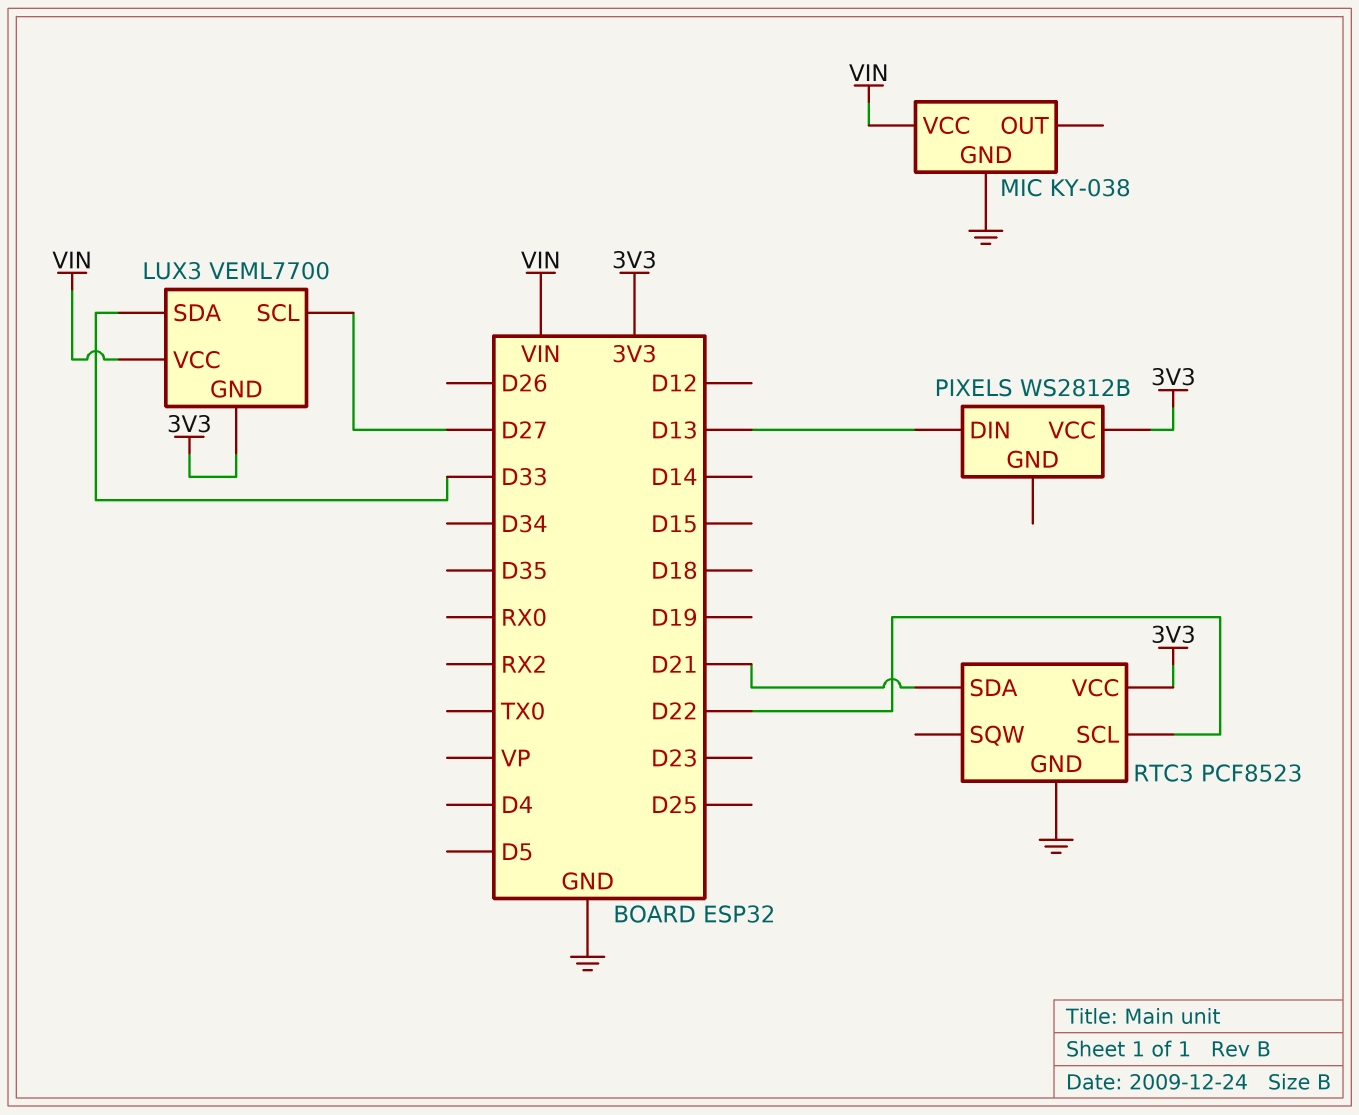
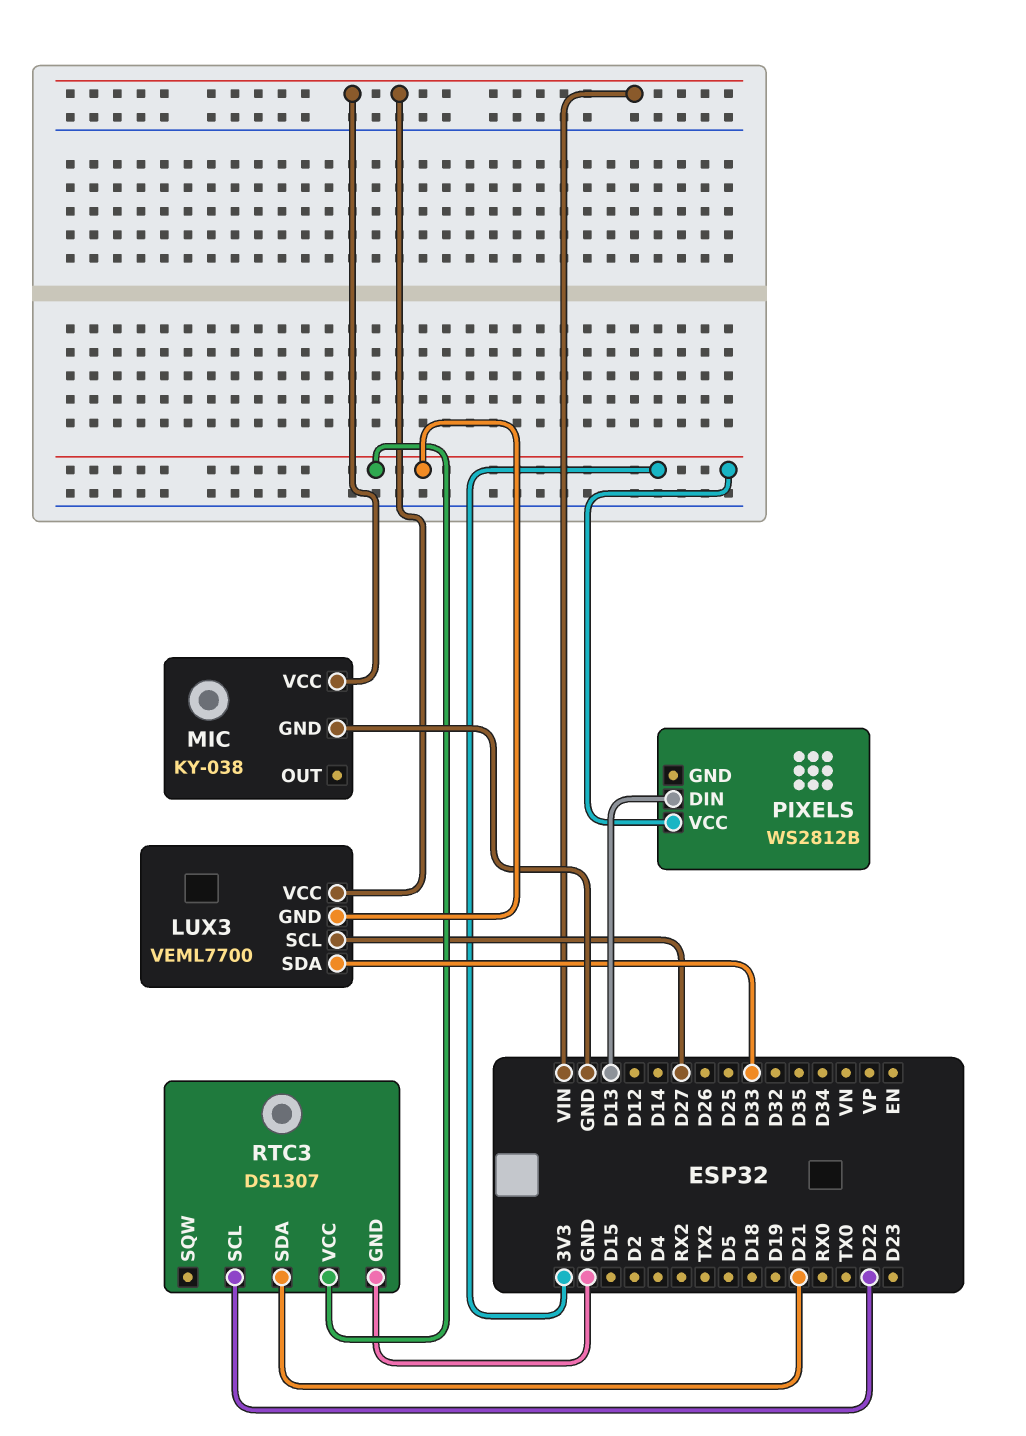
RTC3: PCF8523 -> DS1307

